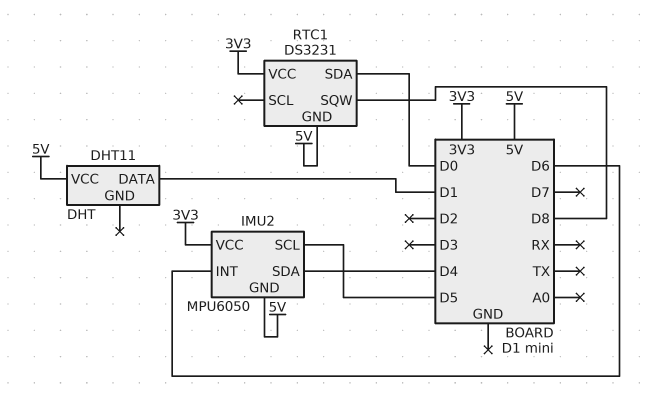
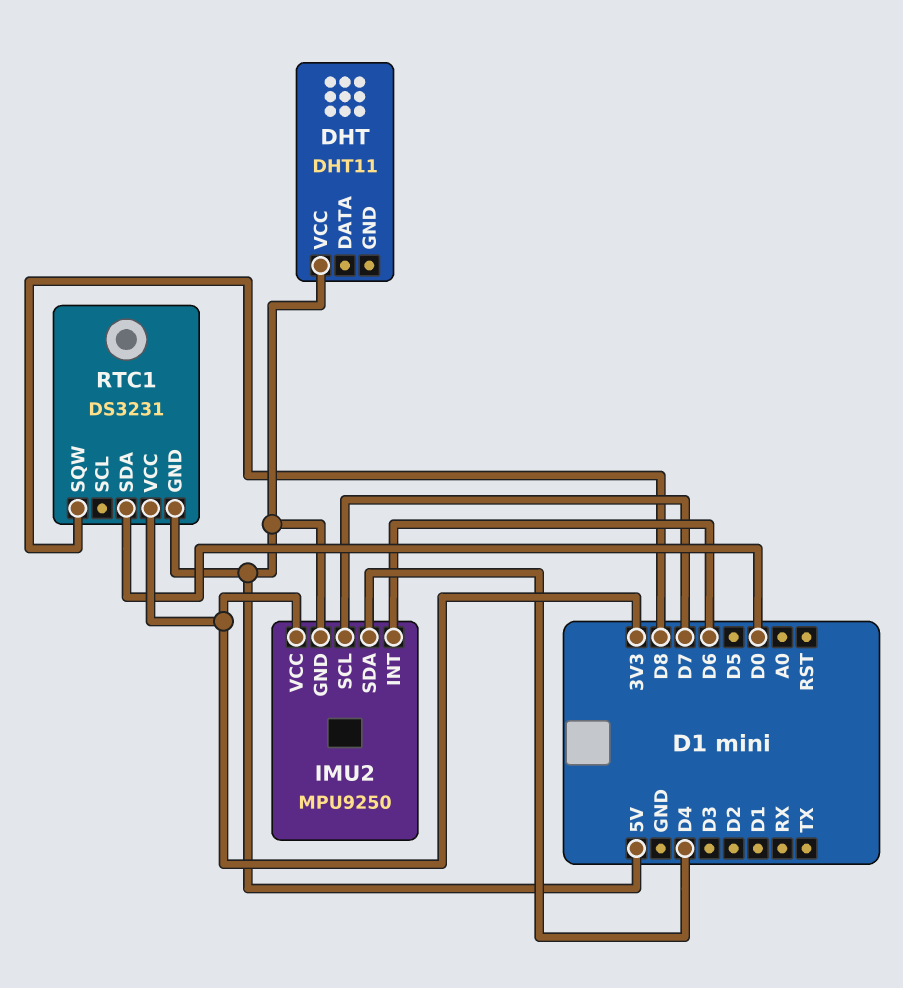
DHT pin DATA: D1 -> none
IMU2: MPU6050 -> MPU9250
IMU2 pin SCL: D5 -> D7

